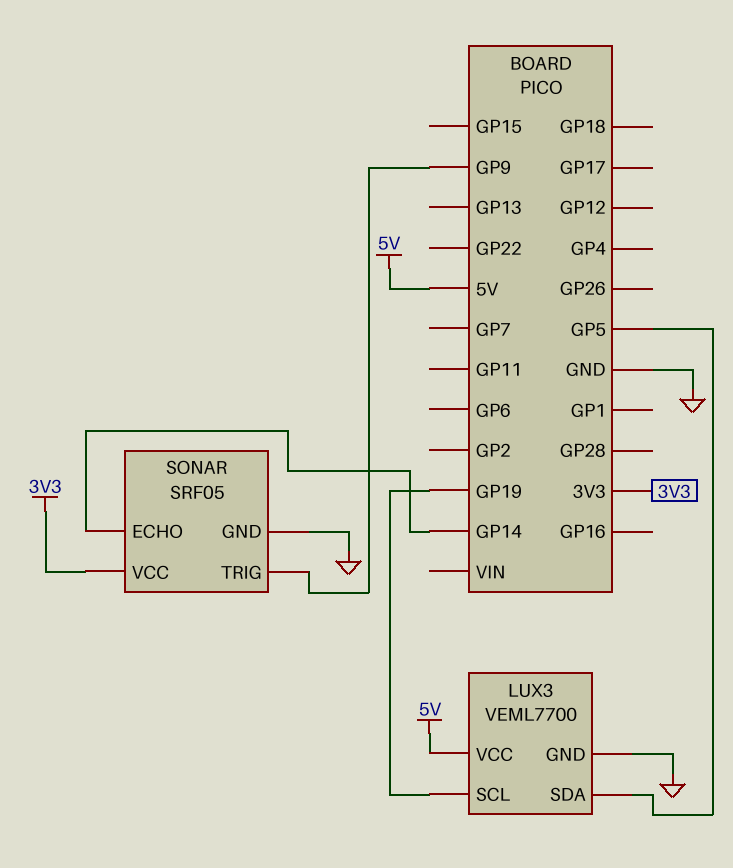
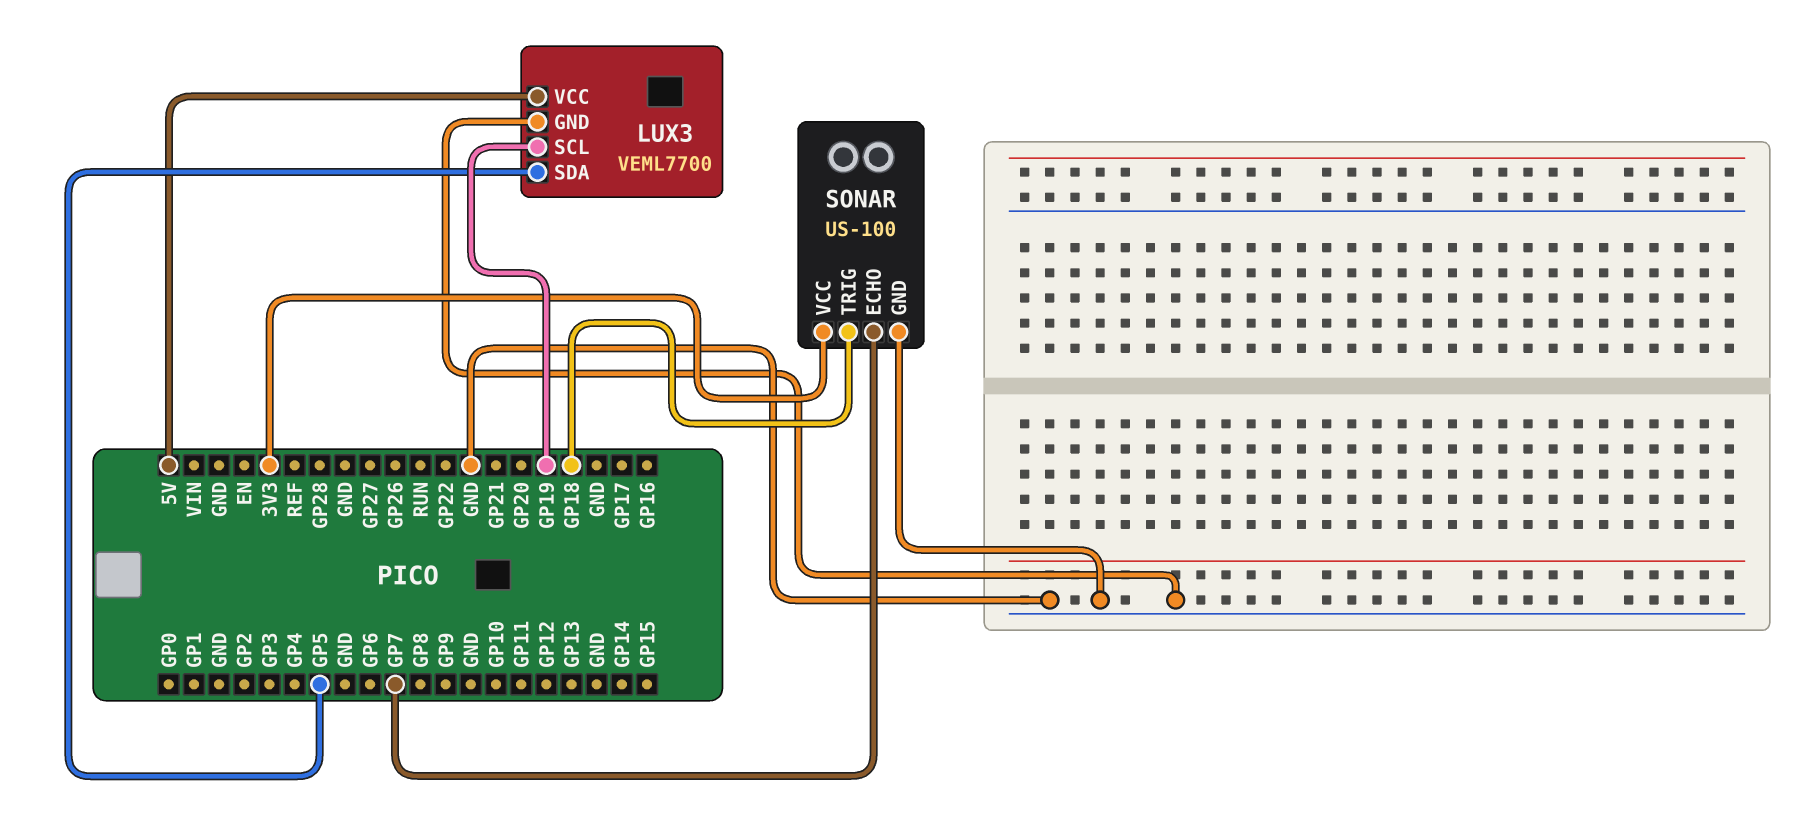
SONAR: SRF05 -> US-100
SONAR pin ECHO: GP14 -> GP7
SONAR pin TRIG: GP9 -> GP18

